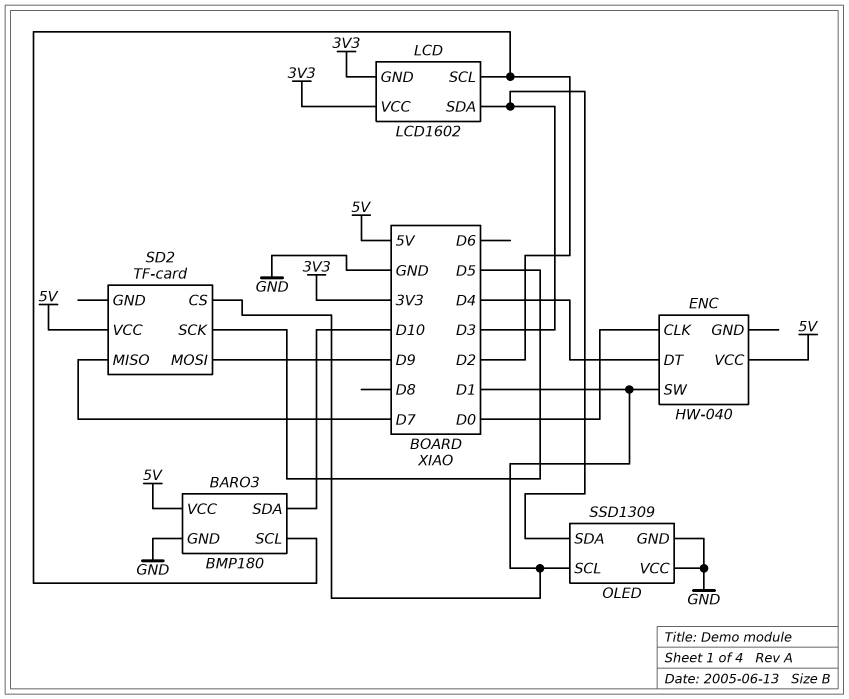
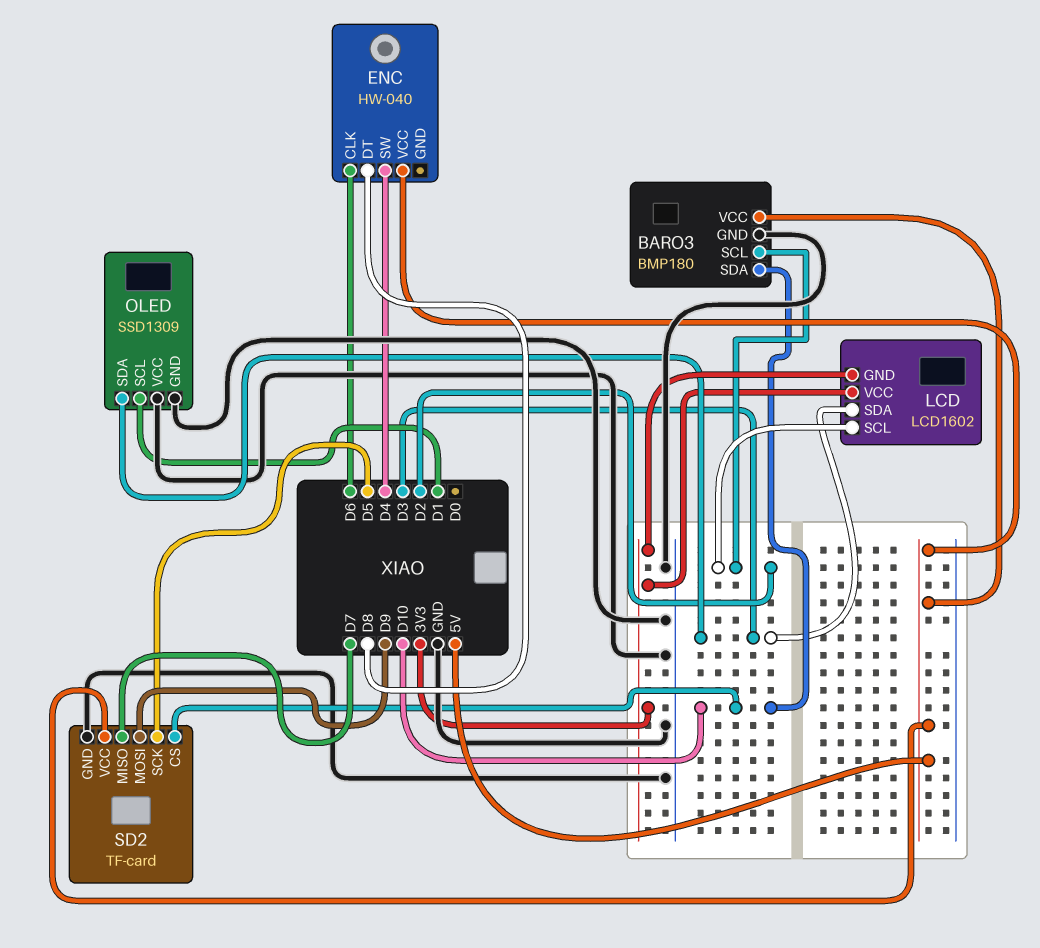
ENC pin CLK: D0 -> D6
ENC pin DT: D4 -> D8
ENC pin SW: D1 -> D4
SD2 pin CS: D1 -> D10
SD2 pin GND: none -> GND

